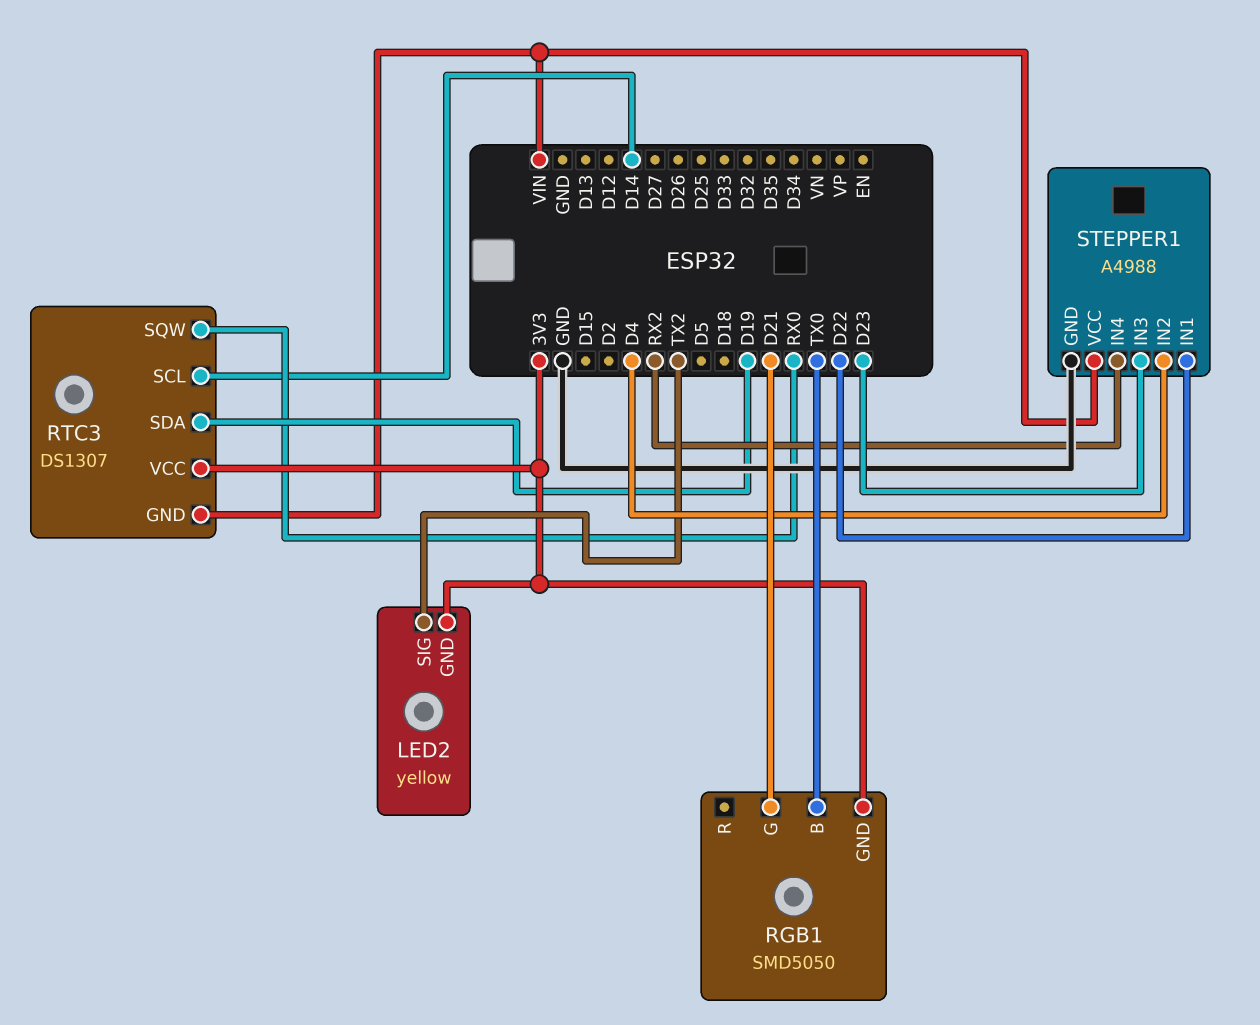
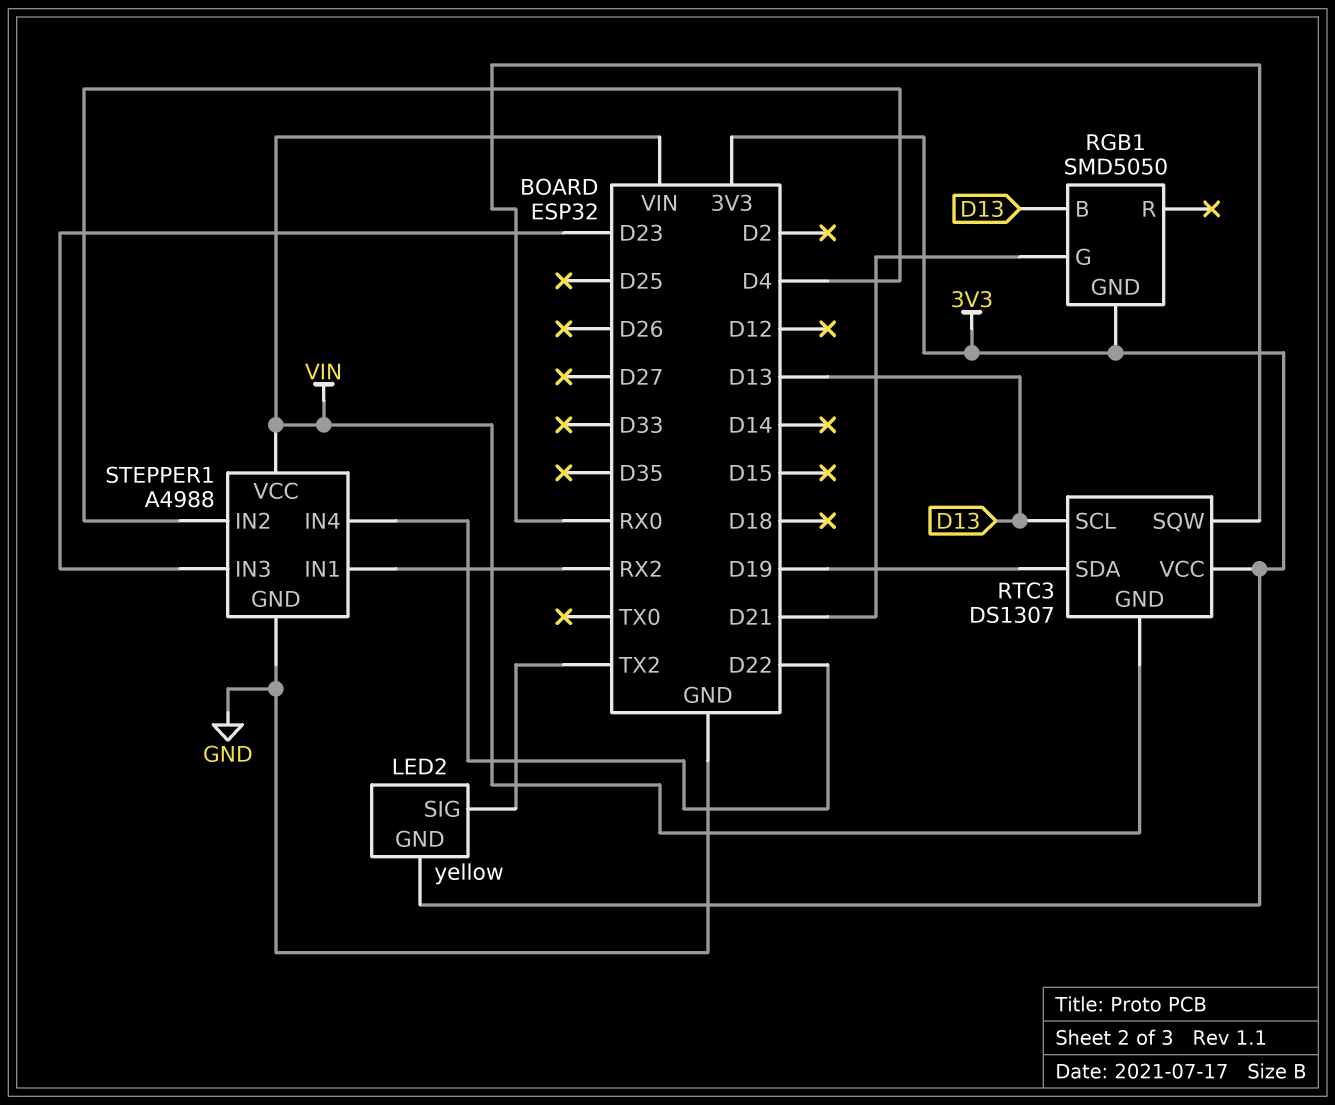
RGB1 pin B: TX0 -> D13
RTC3 pin SCL: D14 -> D13
STEPPER1 pin IN1: D22 -> RX2
STEPPER1 pin IN4: RX2 -> D22

